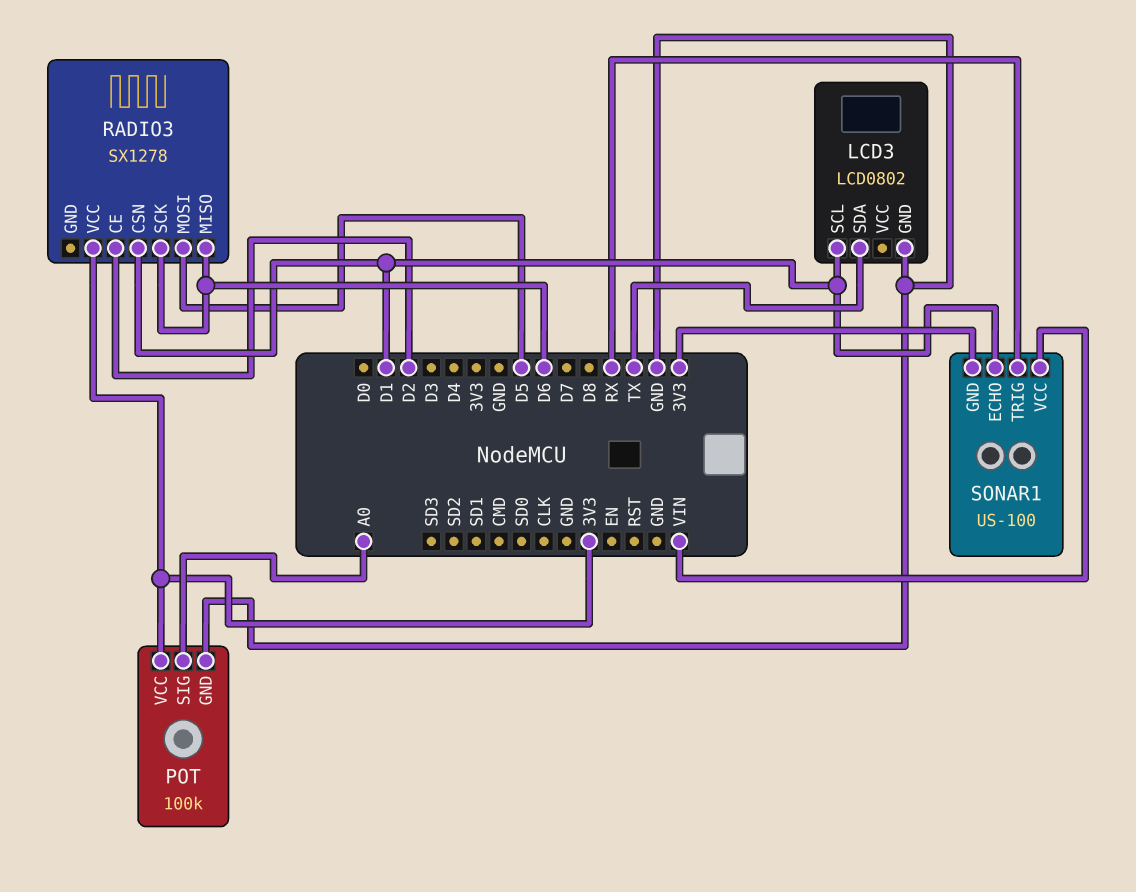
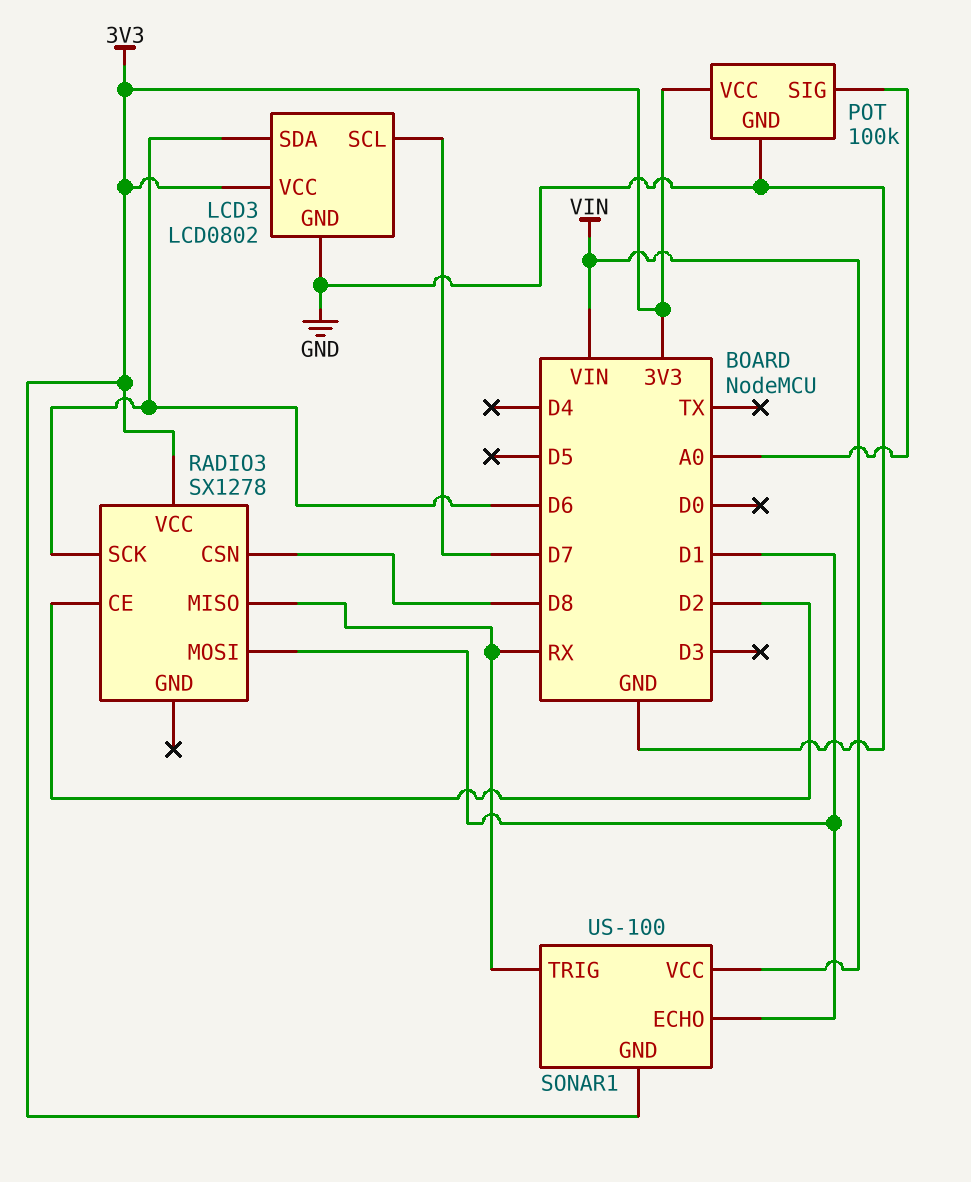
LCD3 pin SCL: D1 -> D7
LCD3 pin SDA: TX -> D6
LCD3 pin VCC: none -> 3V3
RADIO3 pin CSN: D1 -> D8
RADIO3 pin MISO: D6 -> RX
RADIO3 pin MOSI: D5 -> D1

